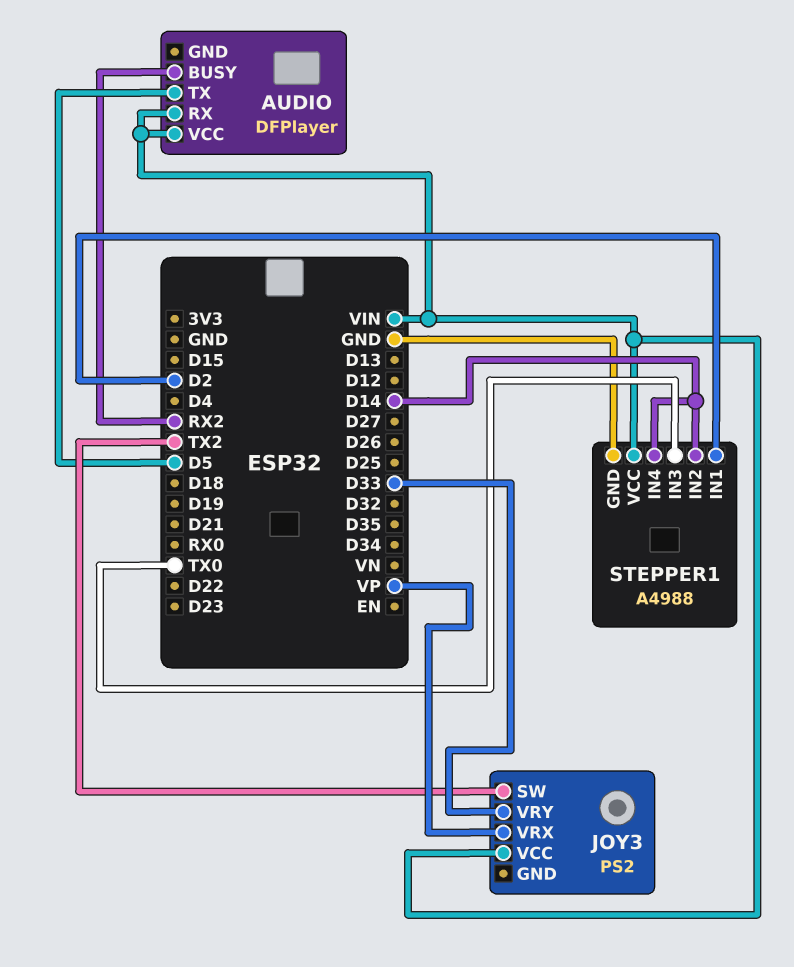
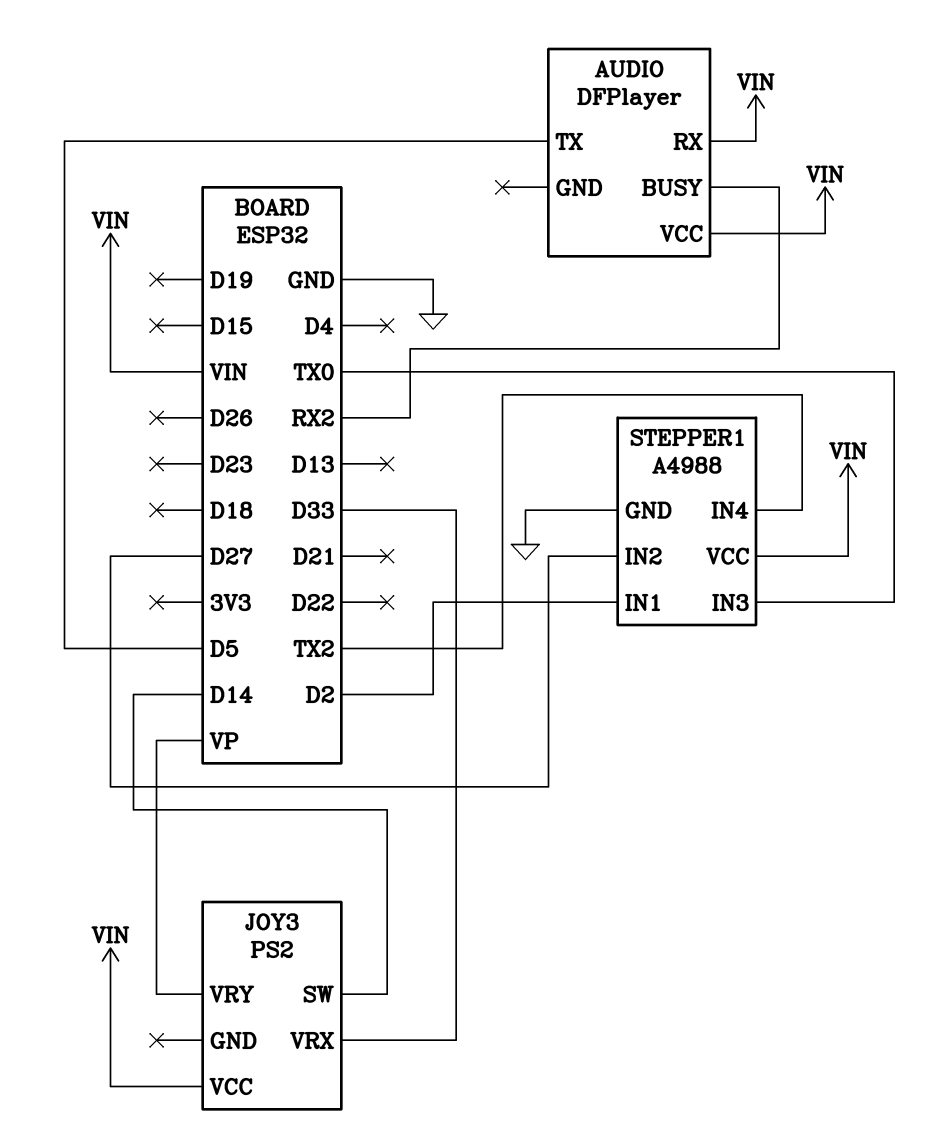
JOY3 pin SW: TX2 -> D14
JOY3 pin VRX: VP -> D33
JOY3 pin VRY: D33 -> VP
STEPPER1 pin IN2: D14 -> D27
STEPPER1 pin IN4: D14 -> TX2

